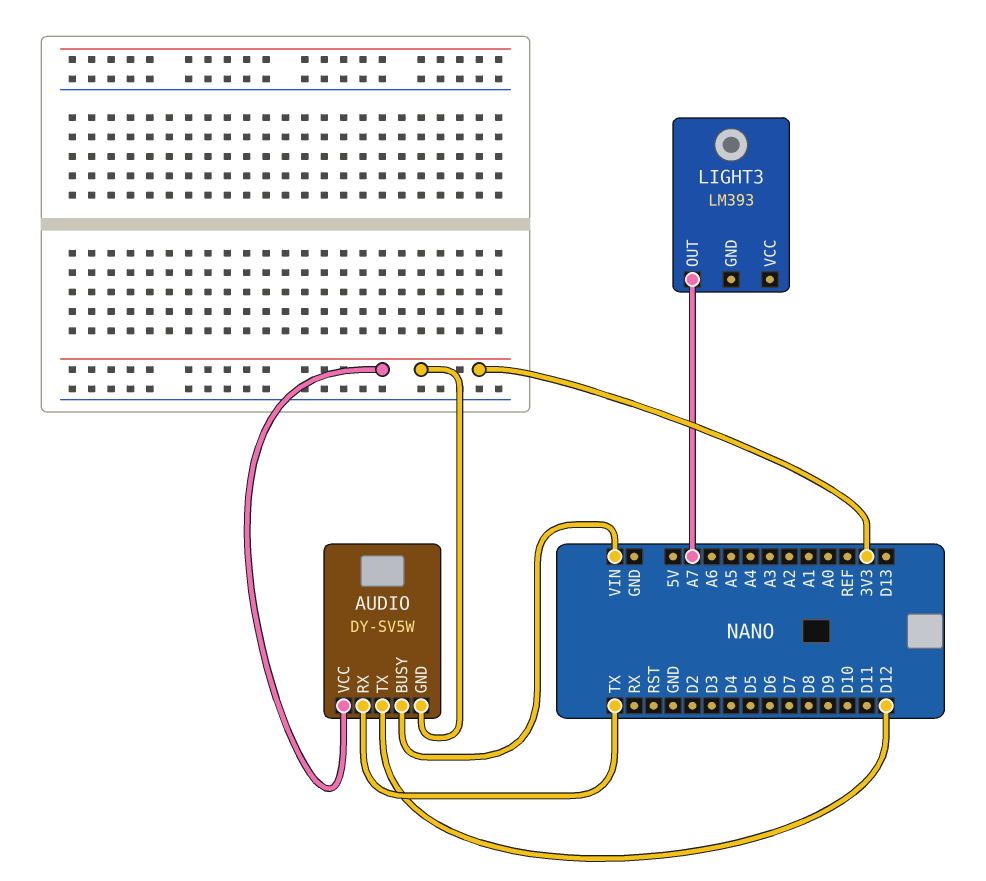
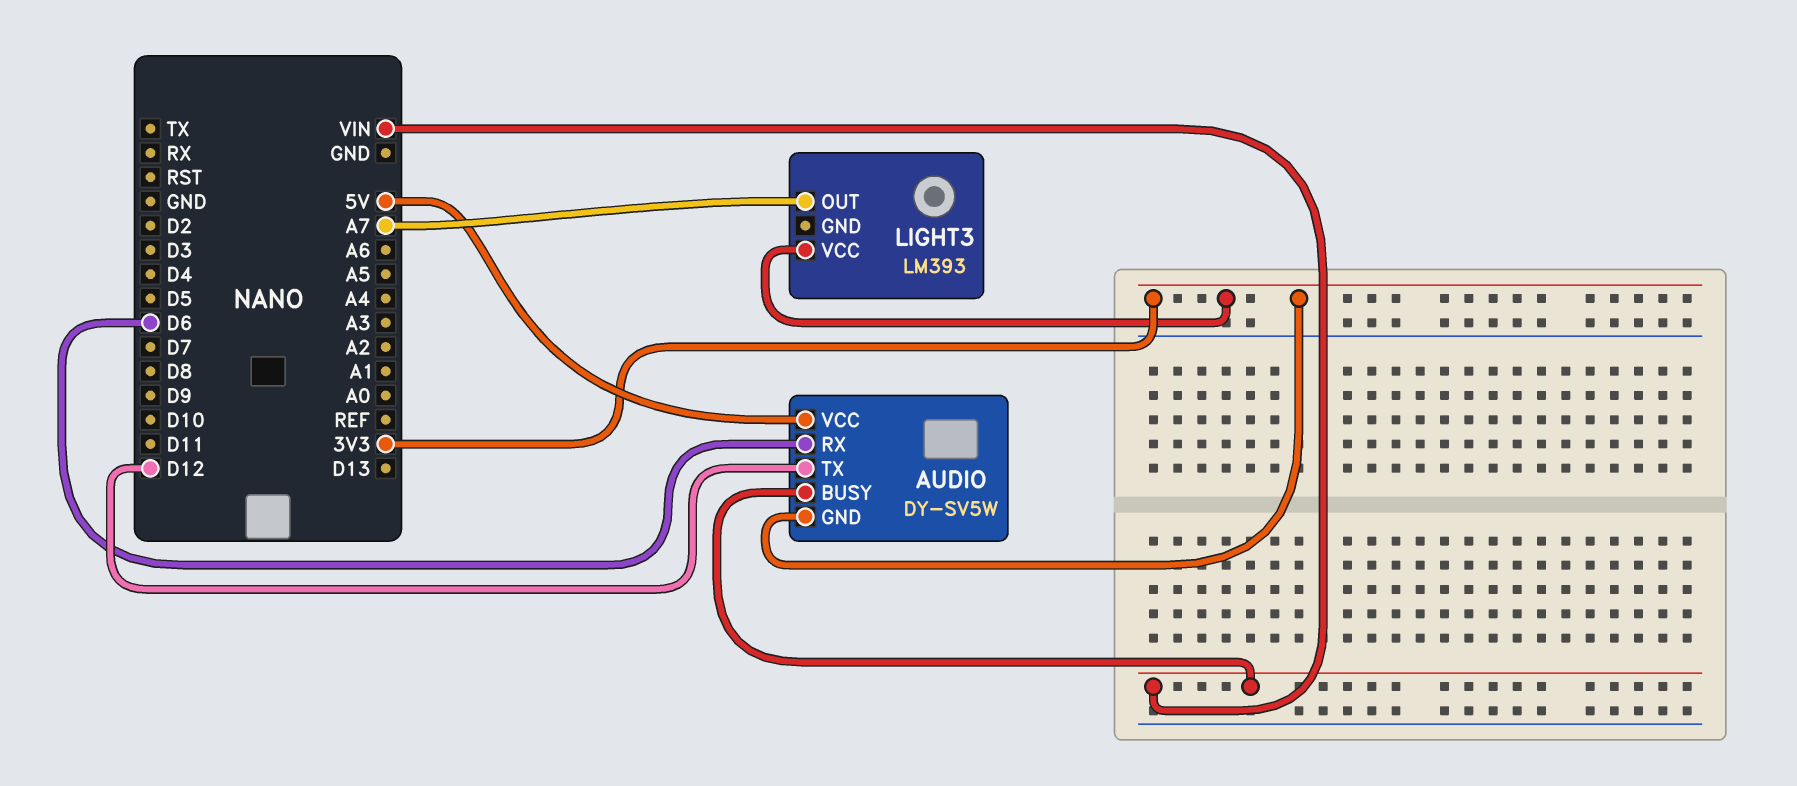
AUDIO pin RX: TX -> D6
AUDIO pin VCC: 3V3 -> 5V
LIGHT3 pin VCC: none -> 3V3

